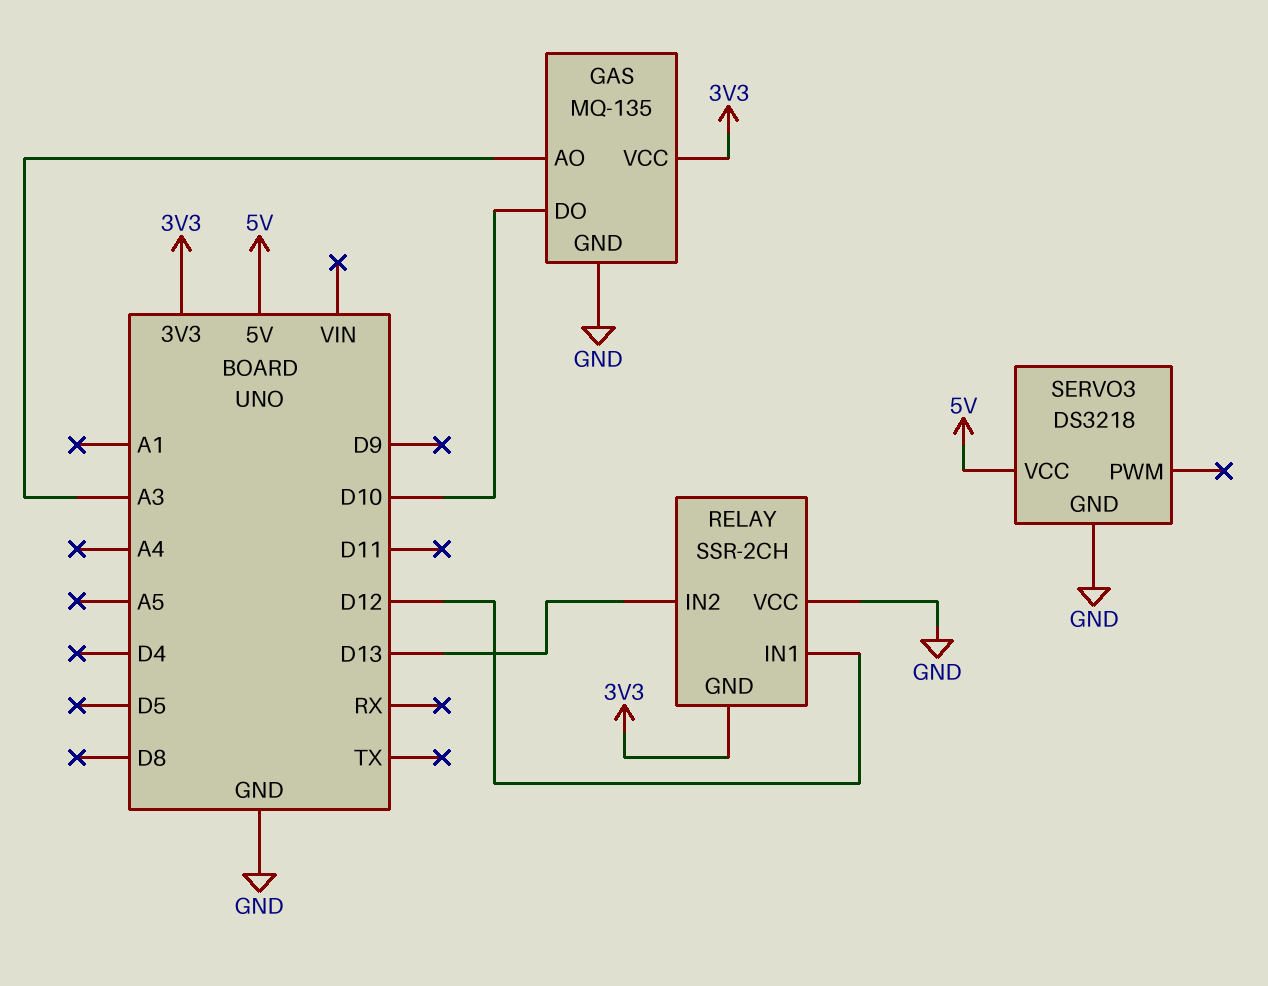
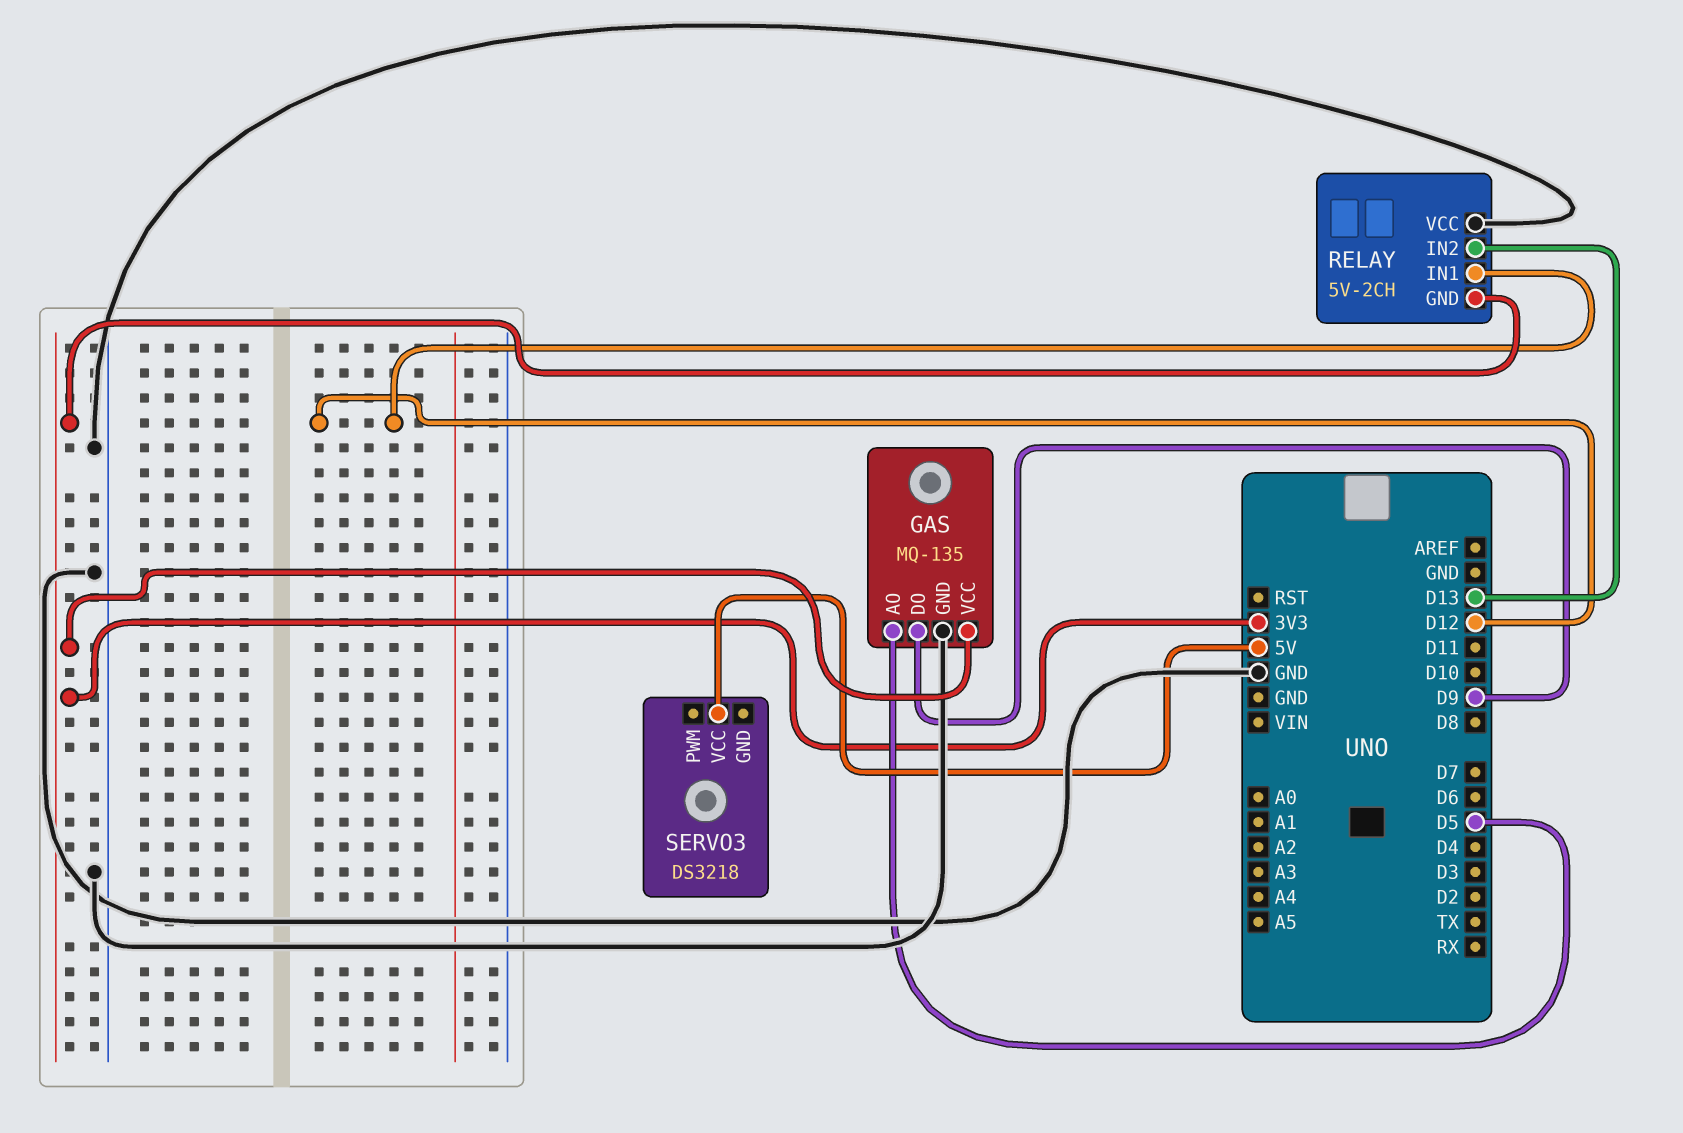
GAS pin AO: A3 -> D5
GAS pin DO: D10 -> D9
RELAY: SSR-2CH -> 5V-2CH
SERVO3 pin GND: GND -> none

